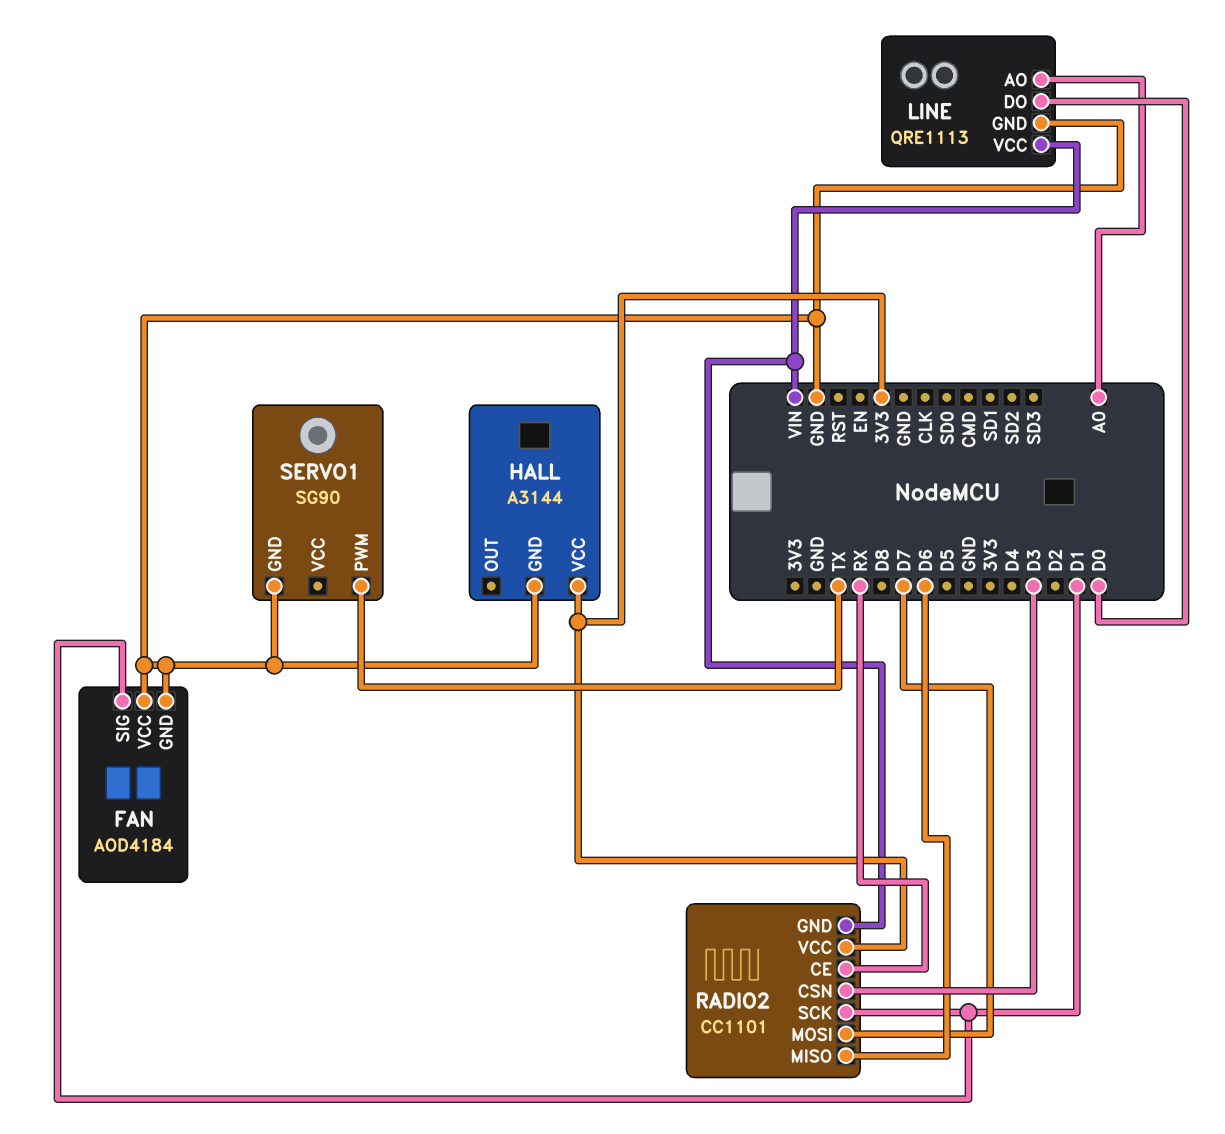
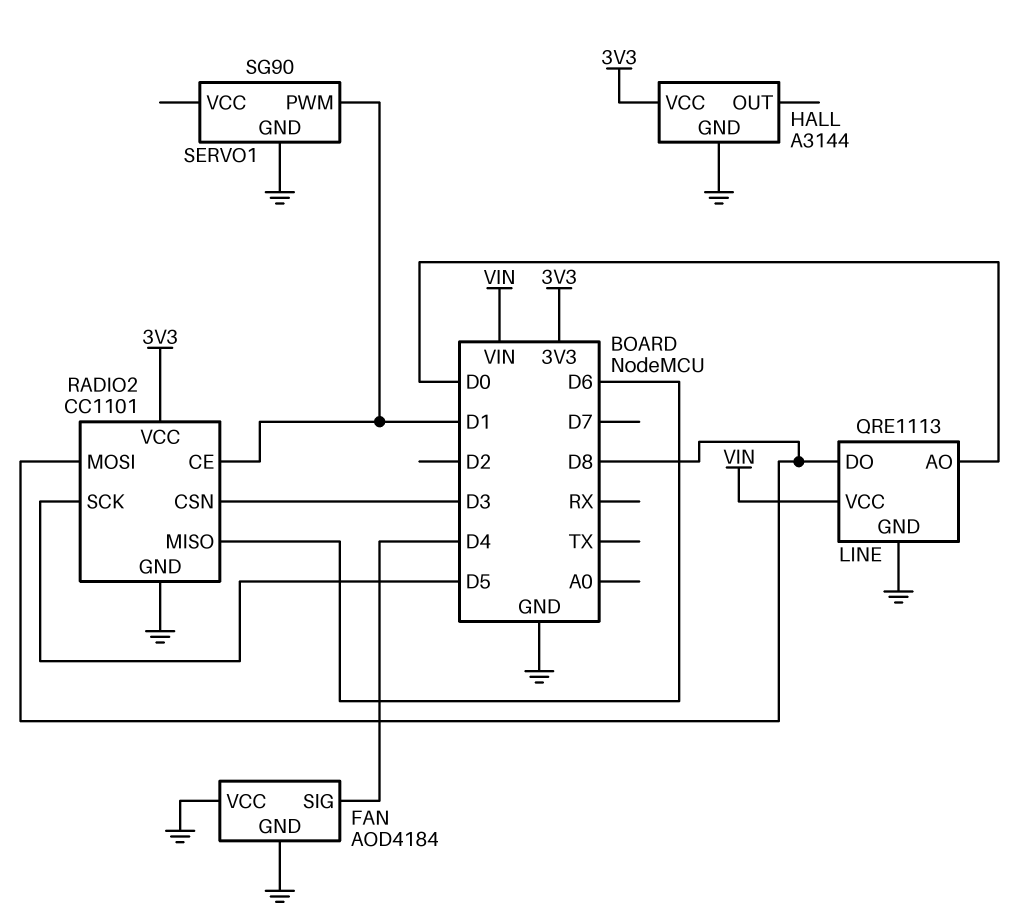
FAN pin SIG: D1 -> D4
LINE pin AO: A0 -> D0
LINE pin DO: D0 -> D8
RADIO2 pin CE: RX -> D1
RADIO2 pin GND: VIN -> GND
RADIO2 pin MOSI: D7 -> D8
RADIO2 pin SCK: D1 -> D5
SERVO1 pin PWM: TX -> D1

